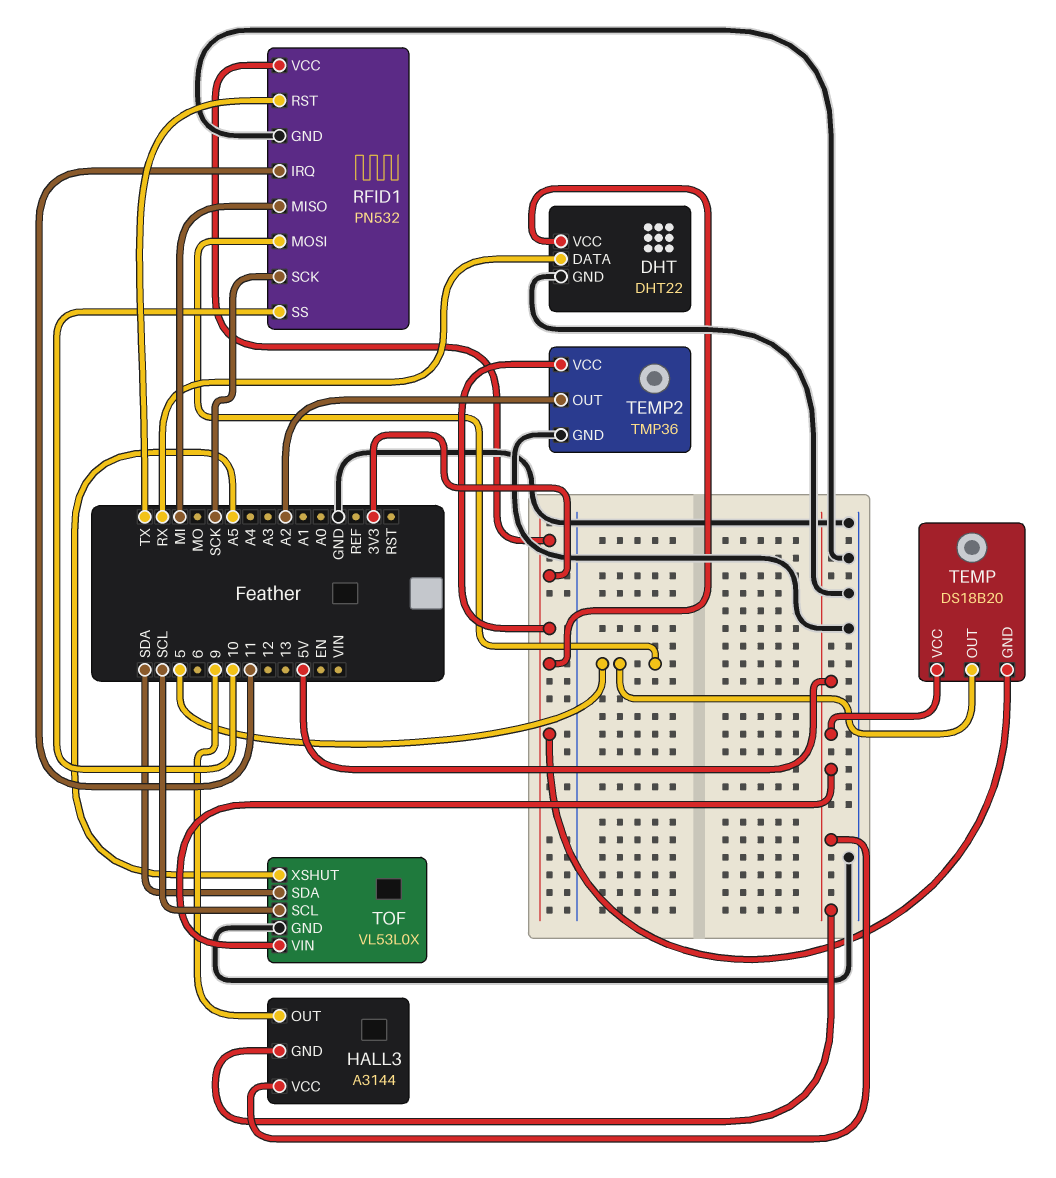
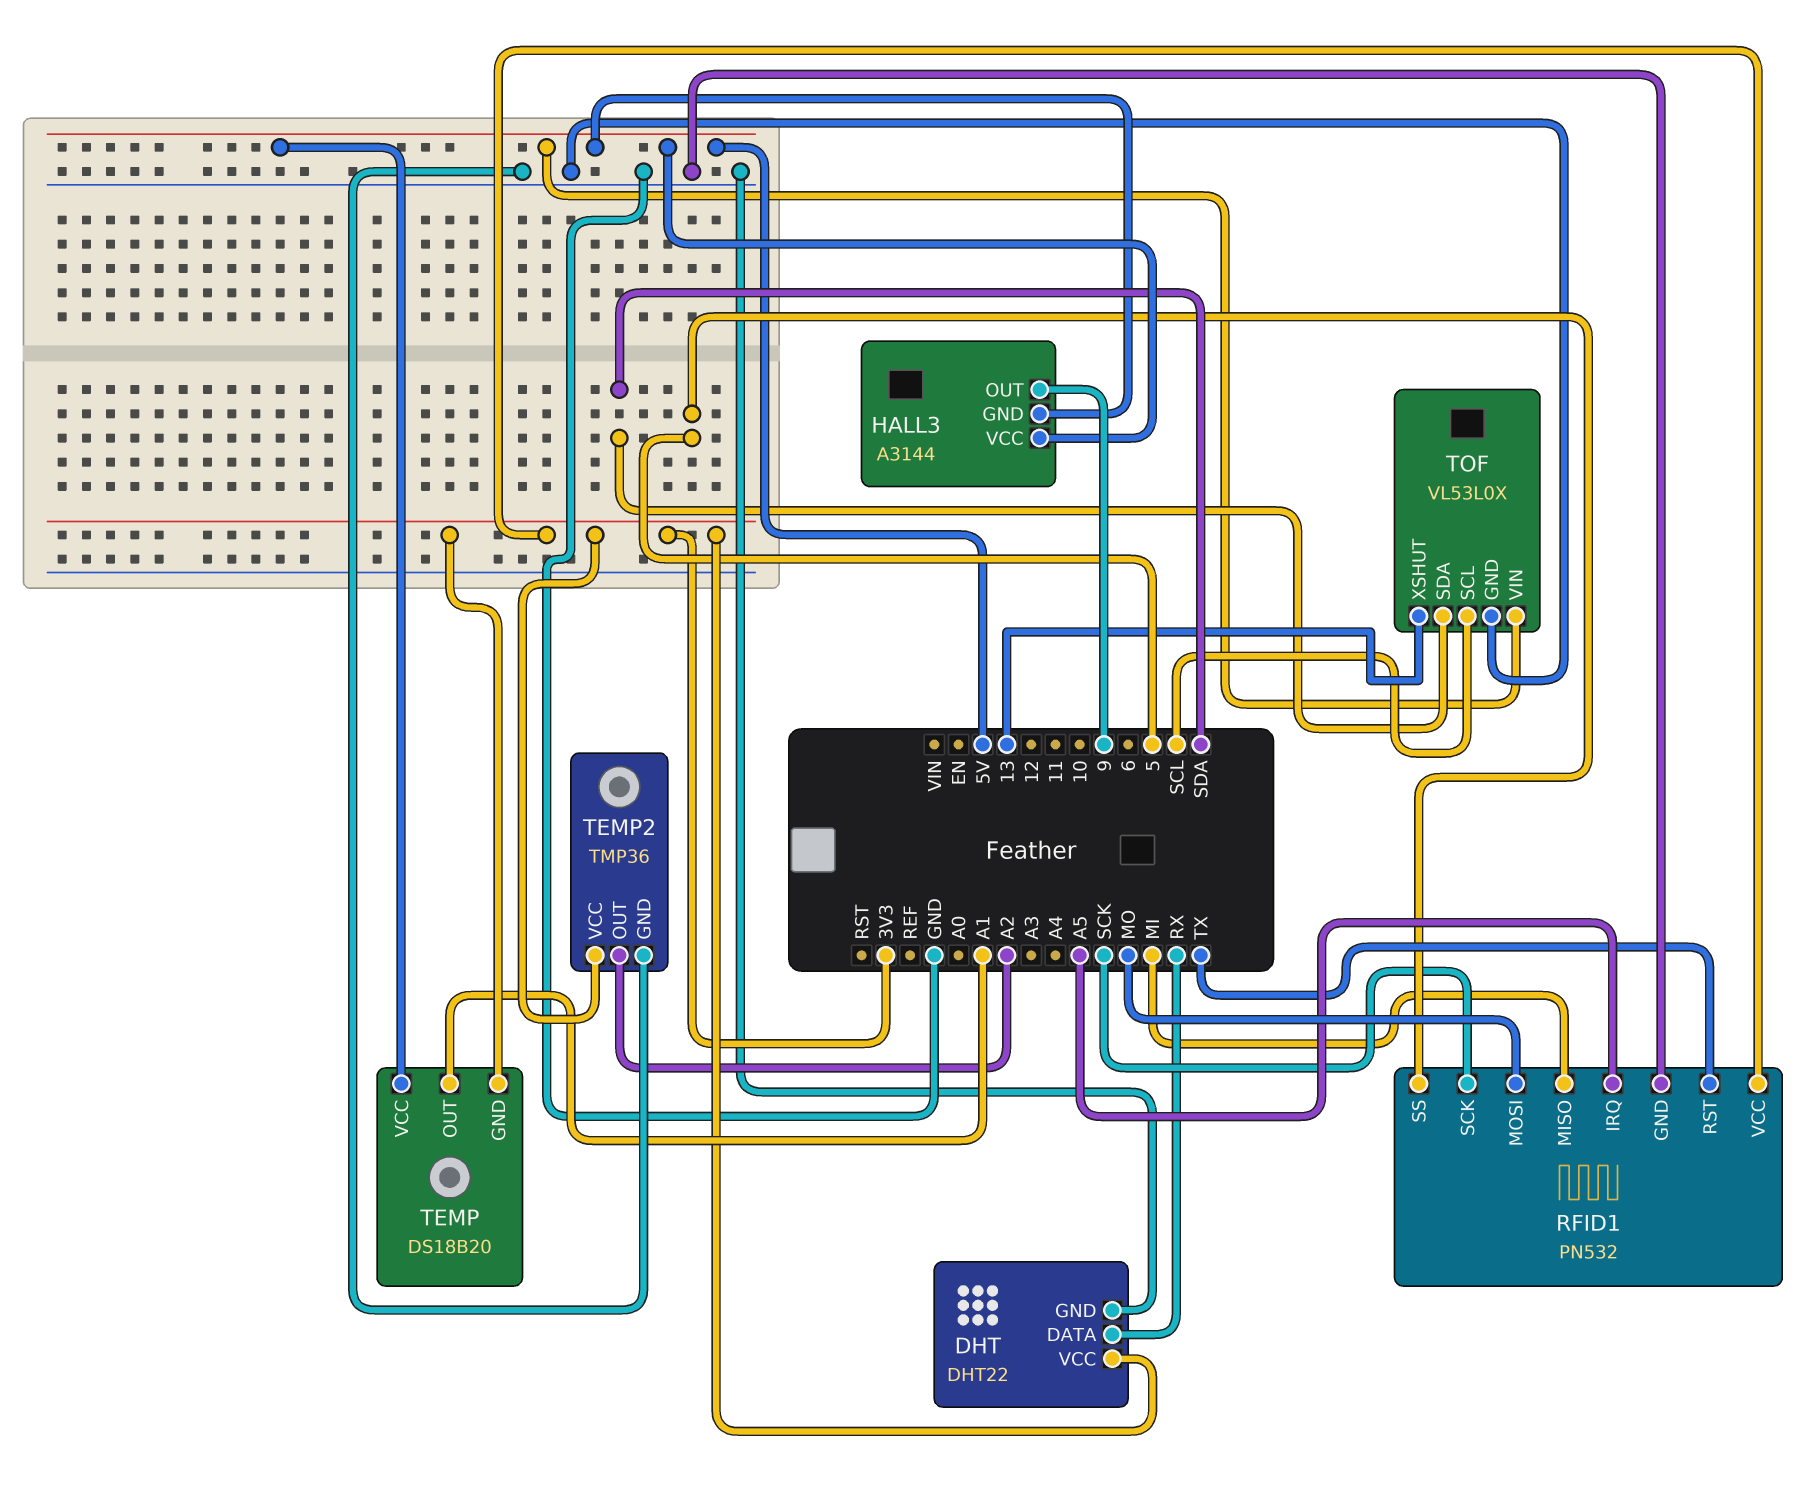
RFID1 pin IRQ: 11 -> A5
RFID1 pin MOSI: 5 -> MO
RFID1 pin SS: 10 -> 5
TEMP pin OUT: 5 -> A1
TOF pin XSHUT: A5 -> 13

